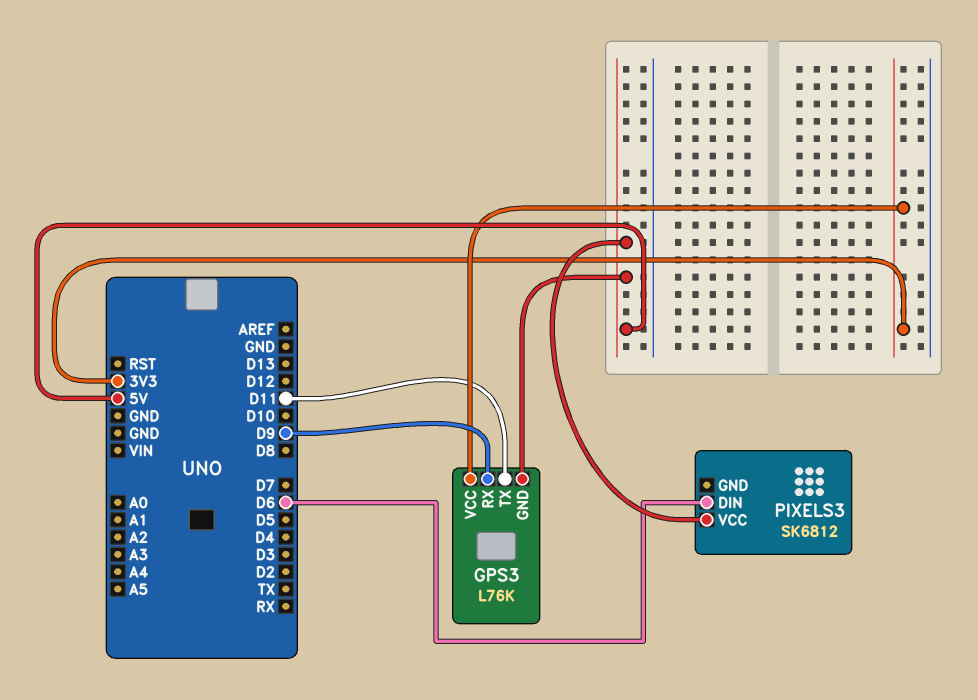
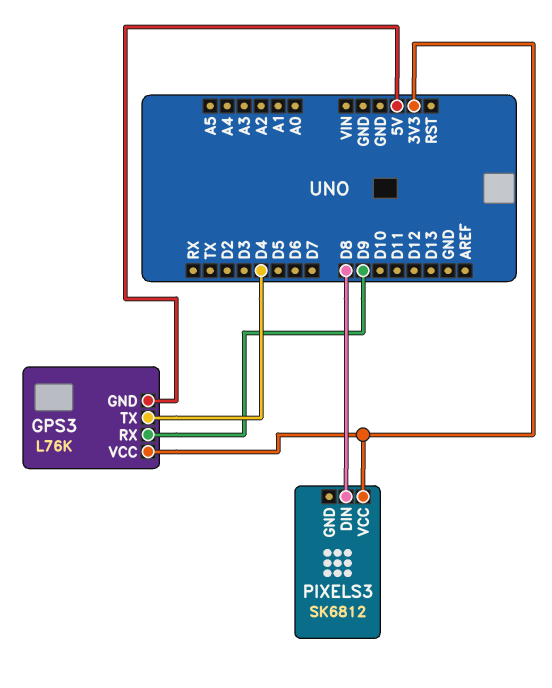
GPS3 pin TX: D11 -> D4
PIXELS3 pin DIN: D6 -> D8
PIXELS3 pin VCC: 5V -> 3V3

